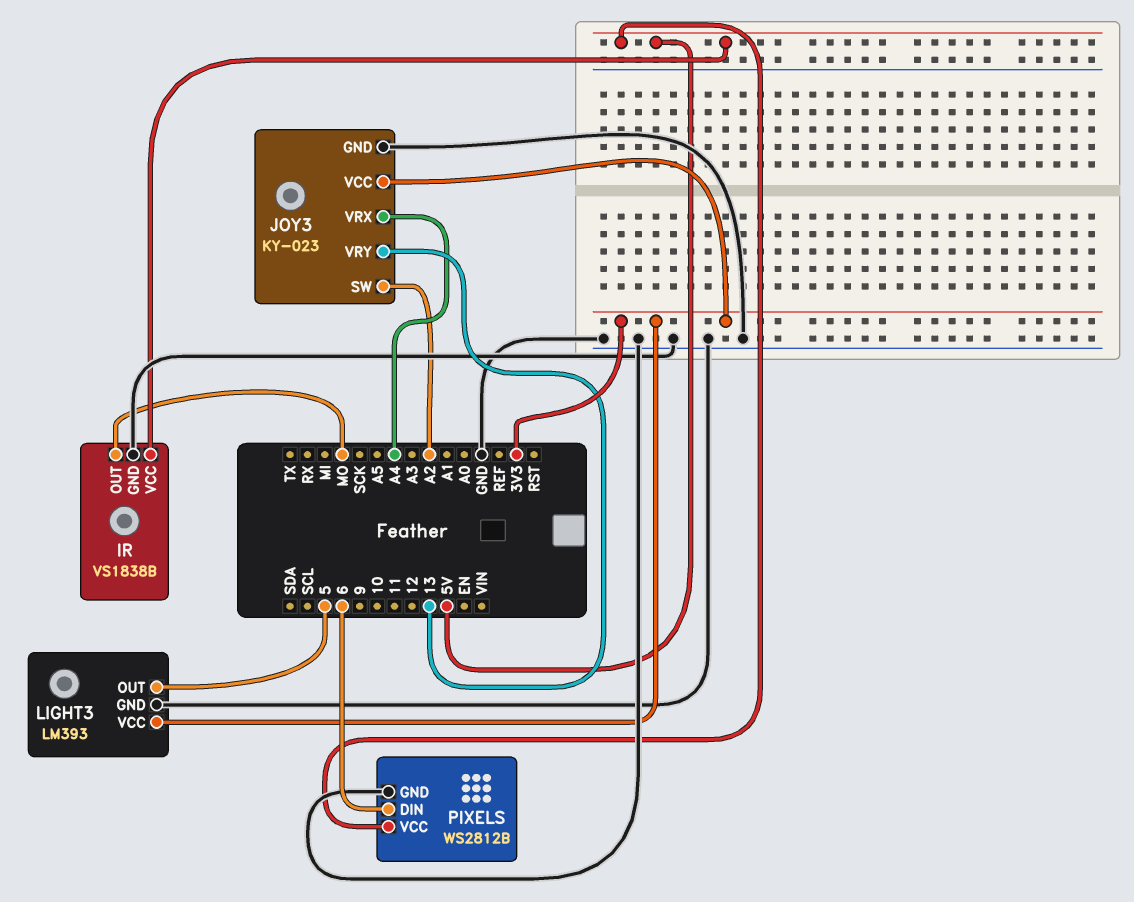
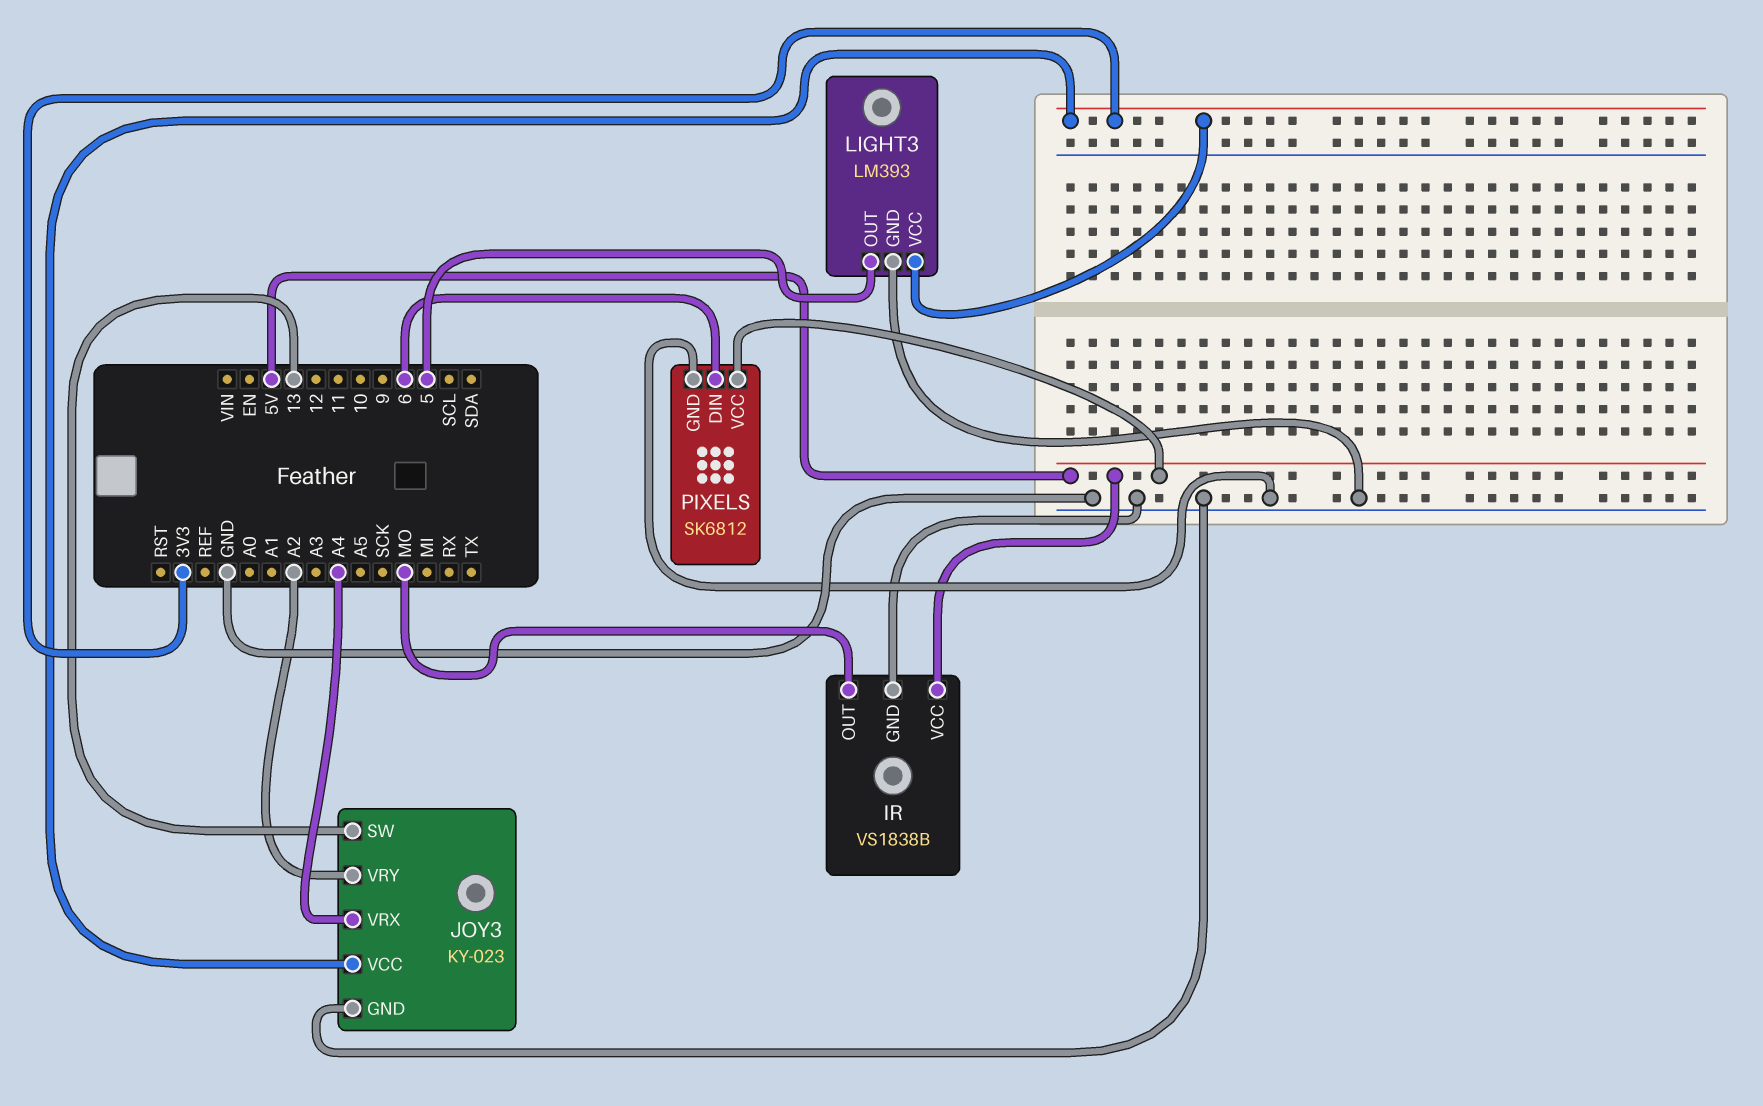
JOY3 pin SW: A2 -> 13
JOY3 pin VRY: 13 -> A2
PIXELS: WS2812B -> SK6812

